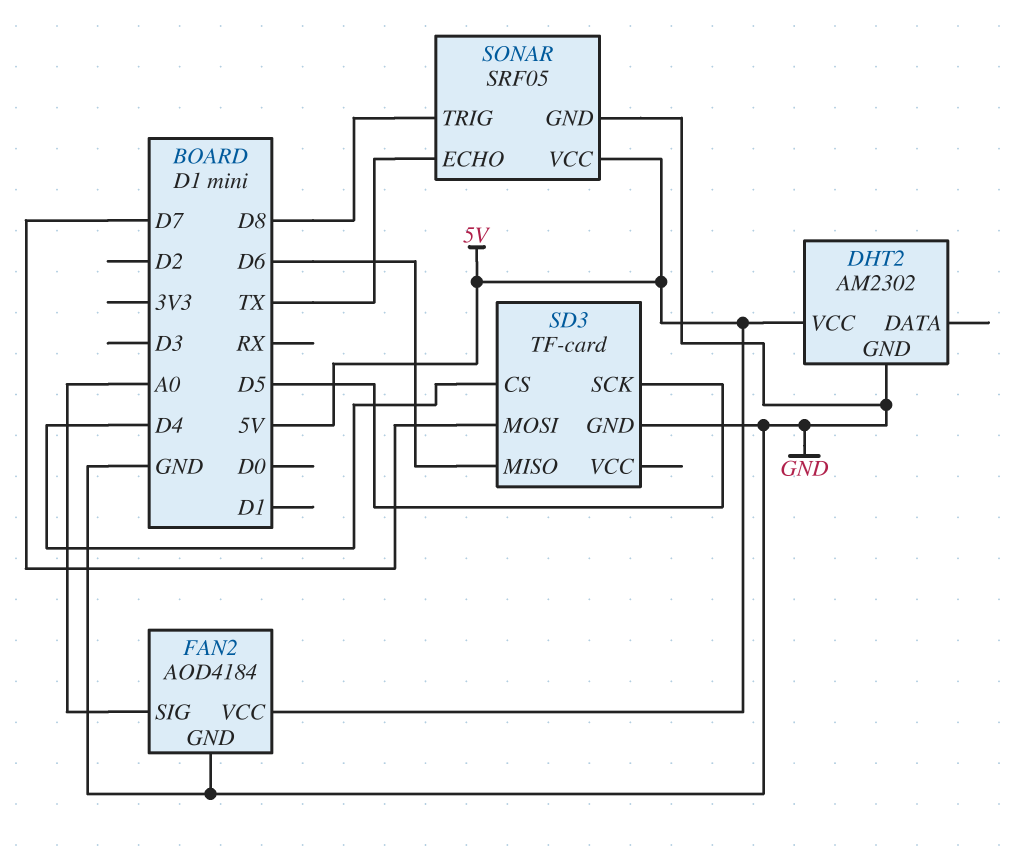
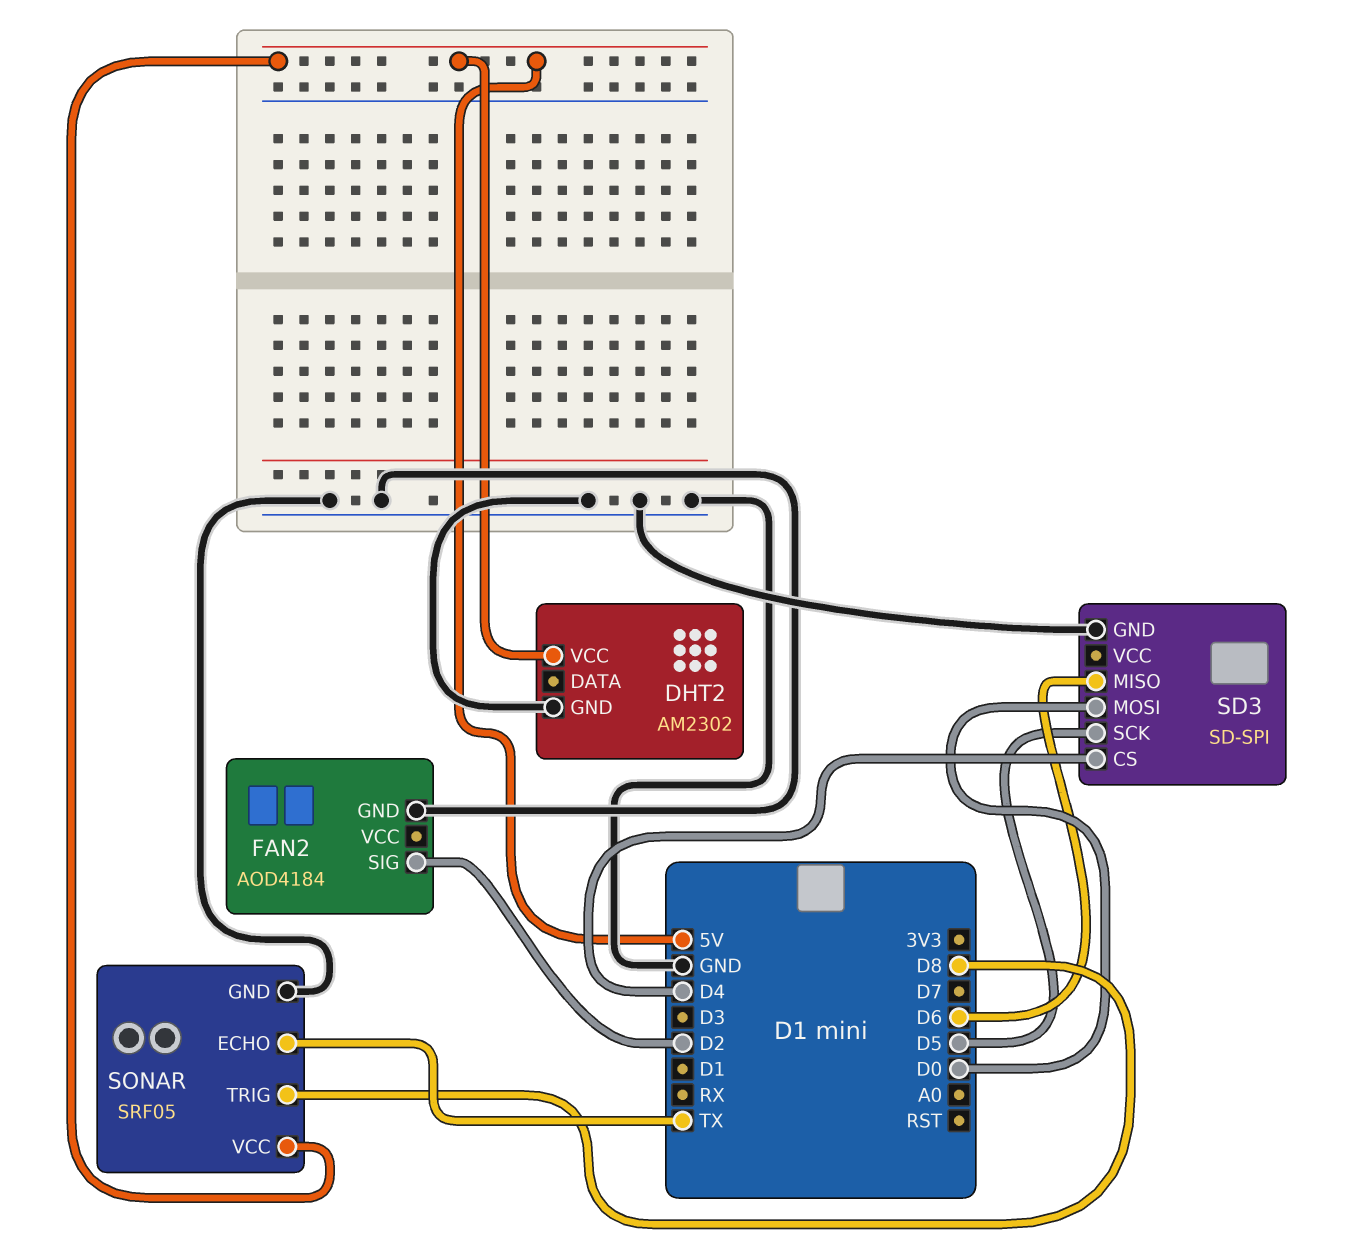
FAN2 pin SIG: A0 -> D2
FAN2 pin VCC: 5V -> none
SD3: TF-card -> SD-SPI
SD3 pin MOSI: D7 -> D0

